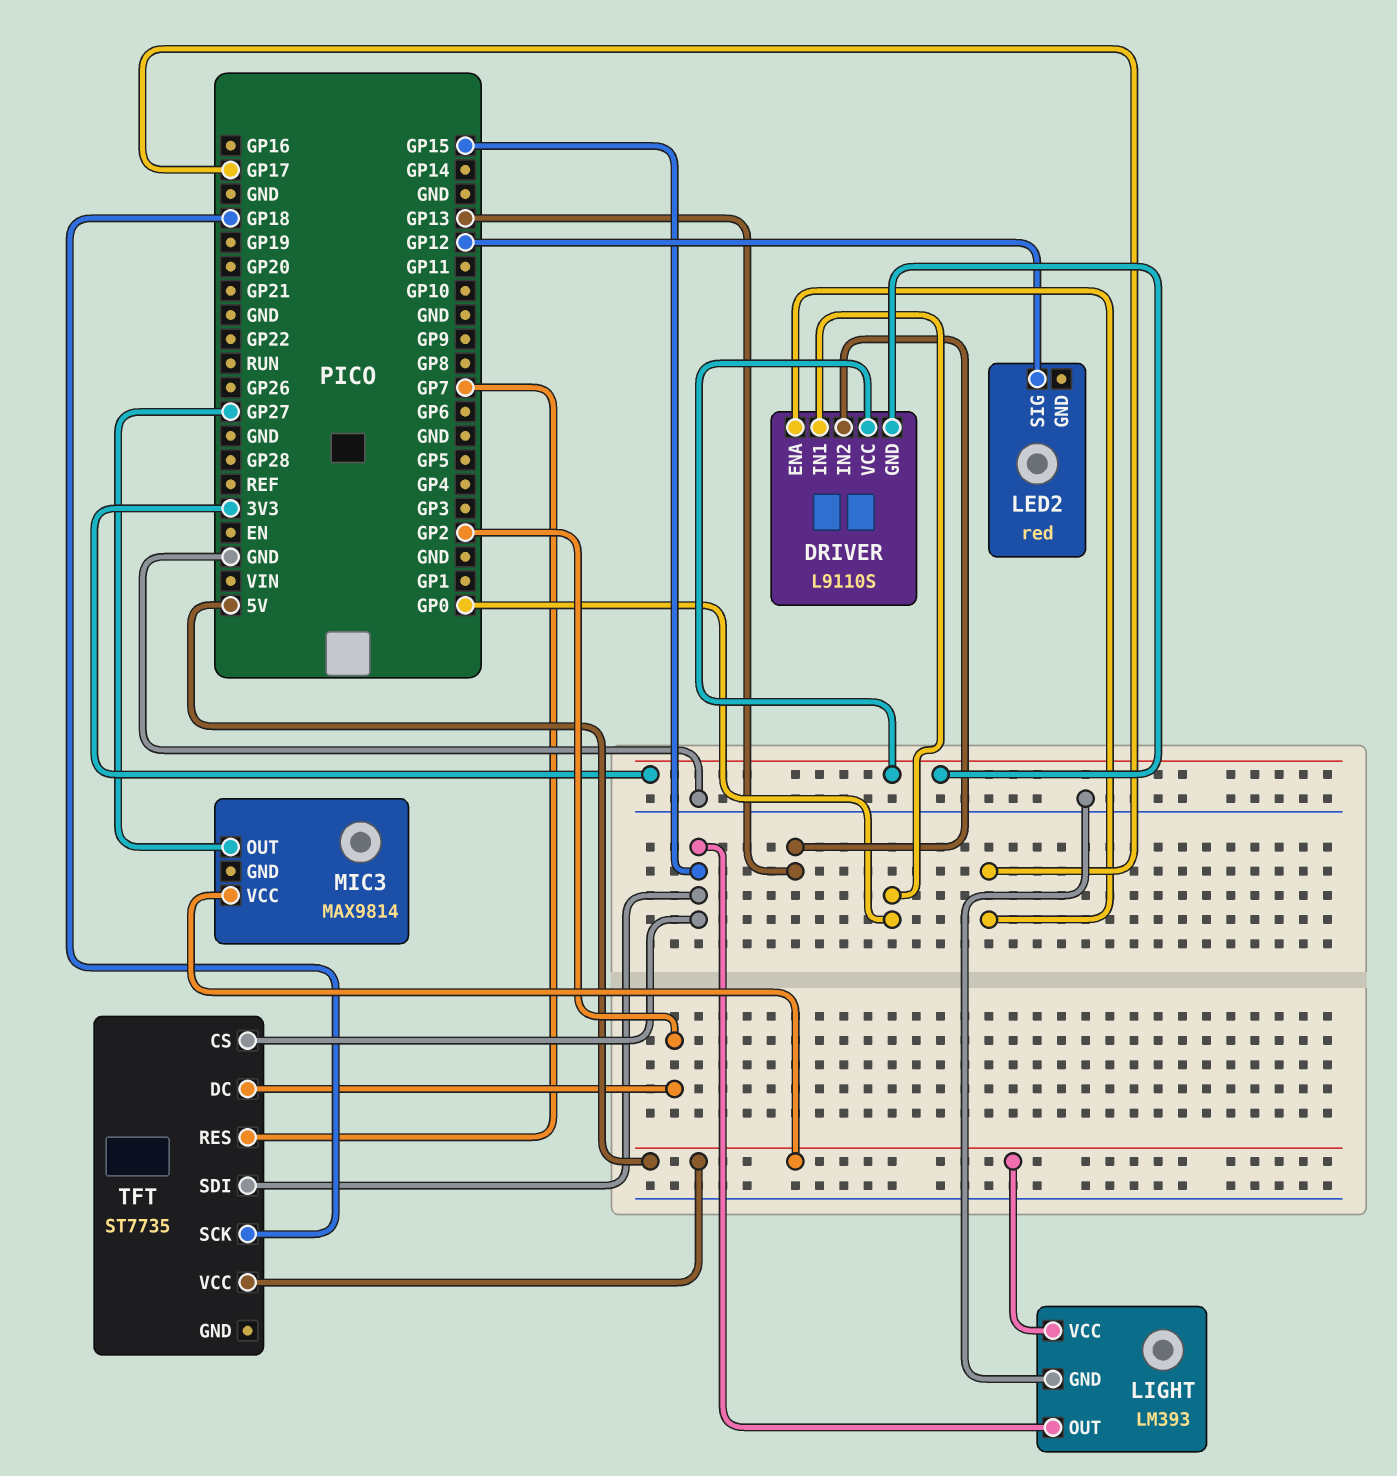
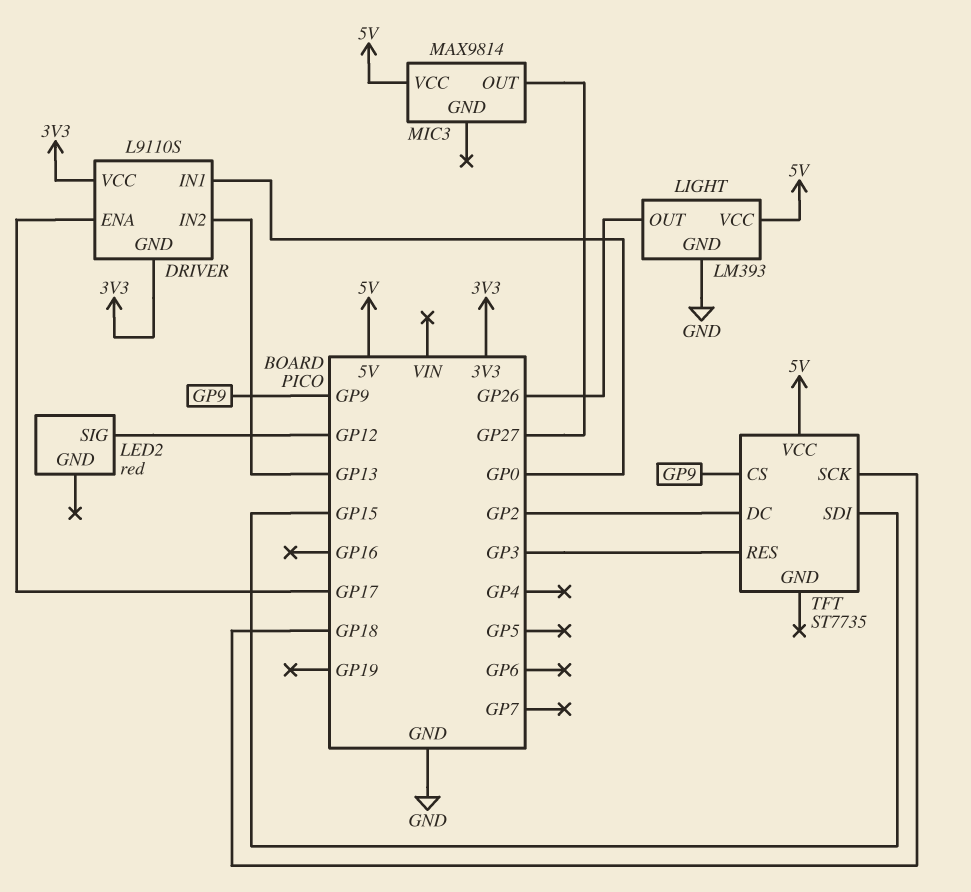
LIGHT pin OUT: GP15 -> GP26
TFT pin CS: GP15 -> GP9
TFT pin RES: GP7 -> GP3

